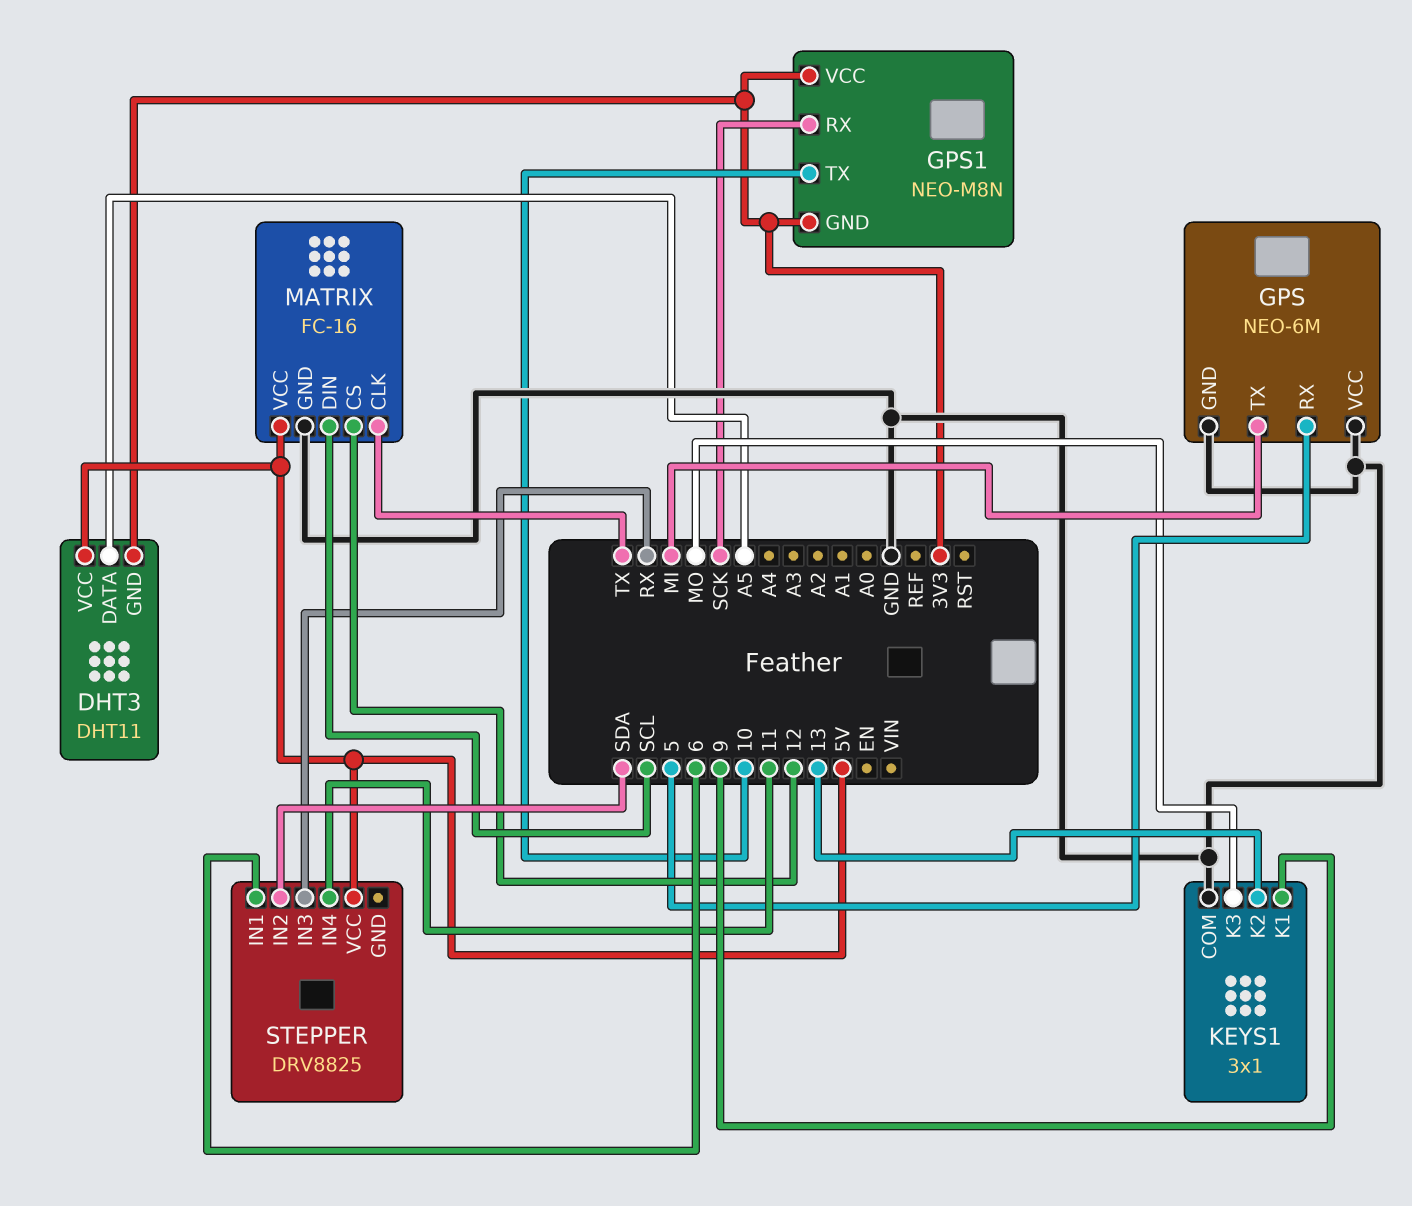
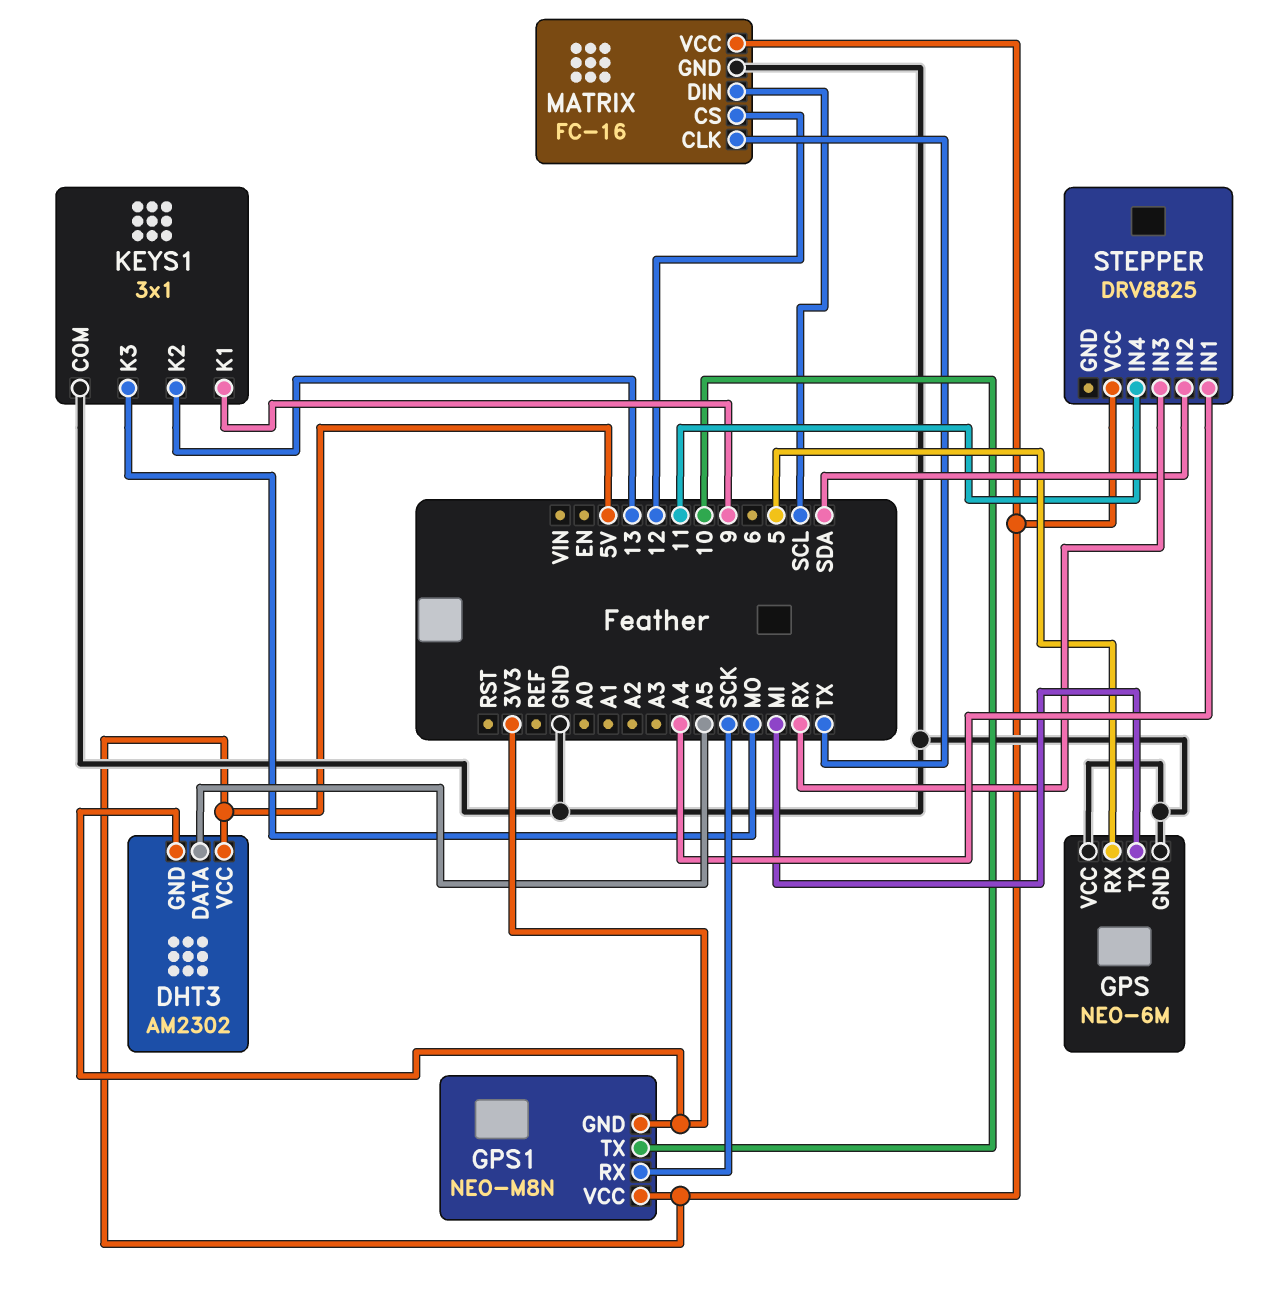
DHT3: DHT11 -> AM2302
GPS1 pin VCC: 3V3 -> 5V
STEPPER pin IN1: 6 -> A4

